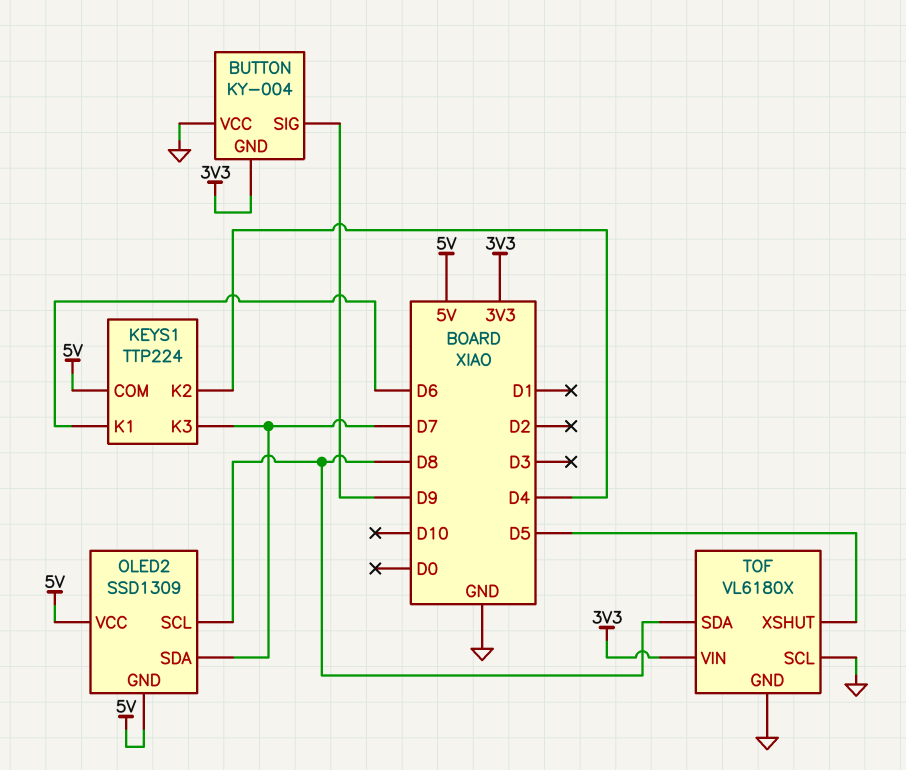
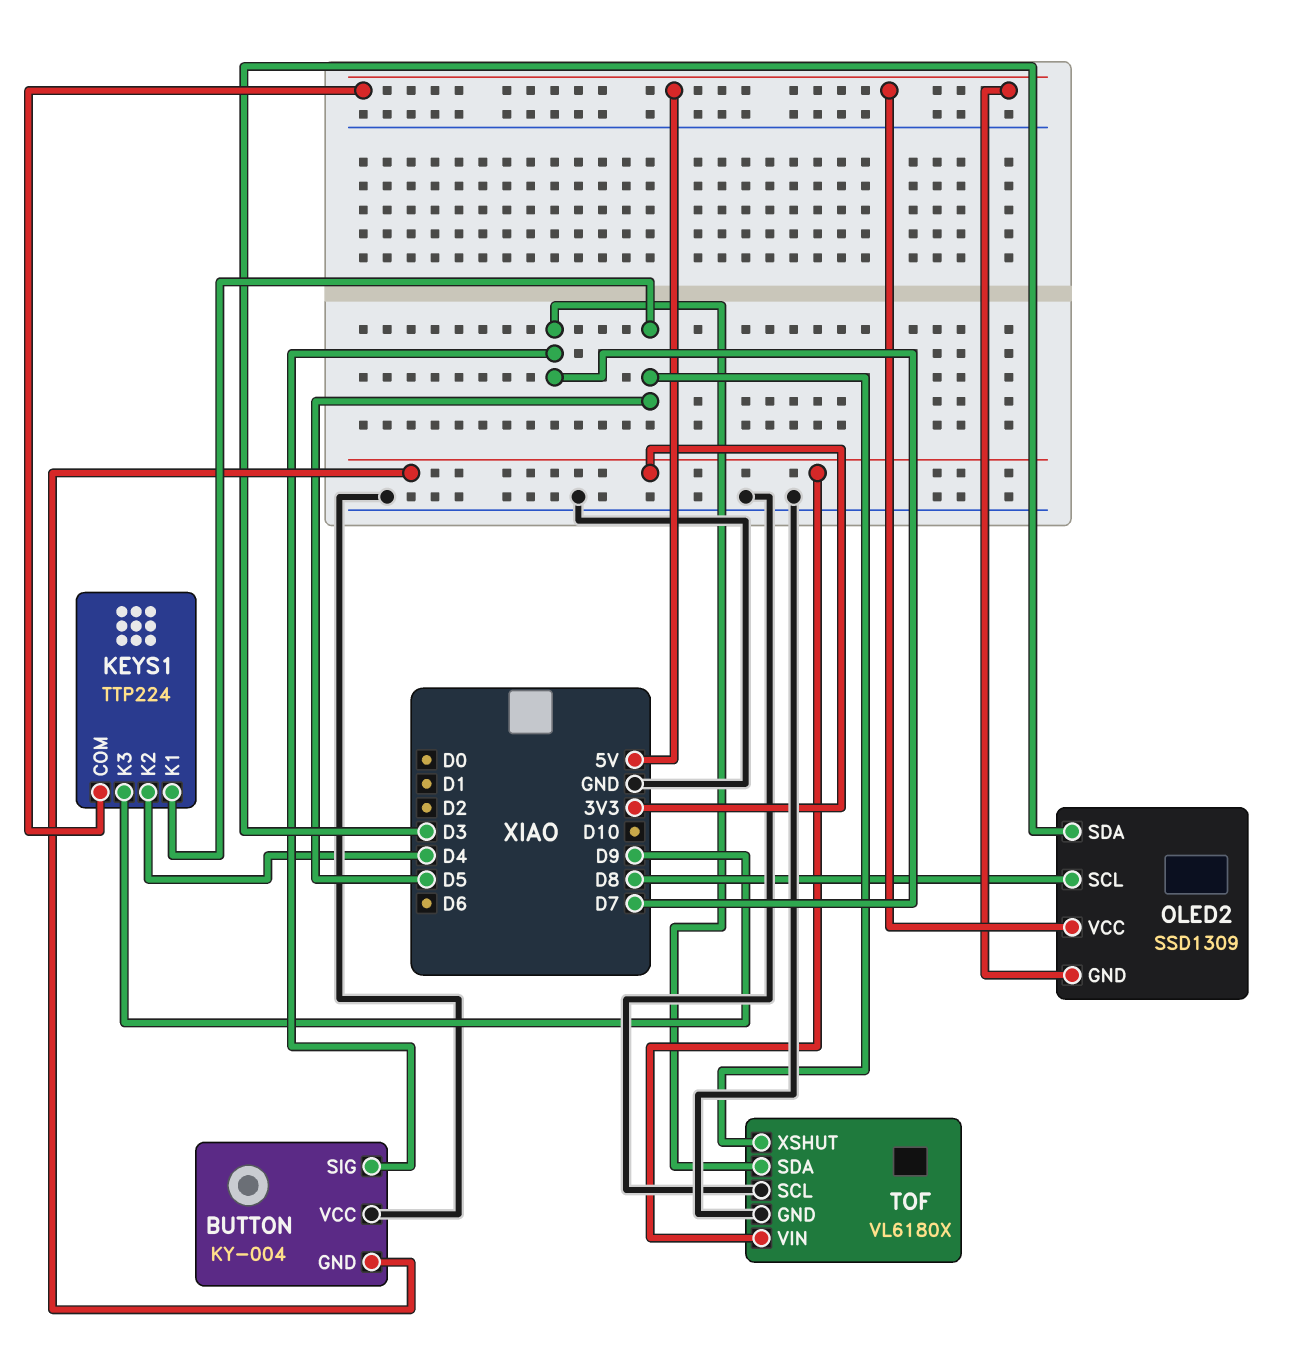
BUTTON pin SIG: D9 -> D7
KEYS1 pin K1: D6 -> D5
KEYS1 pin K3: D7 -> D9
OLED2 pin SDA: D7 -> D3
TOF pin SDA: D8 -> D7

